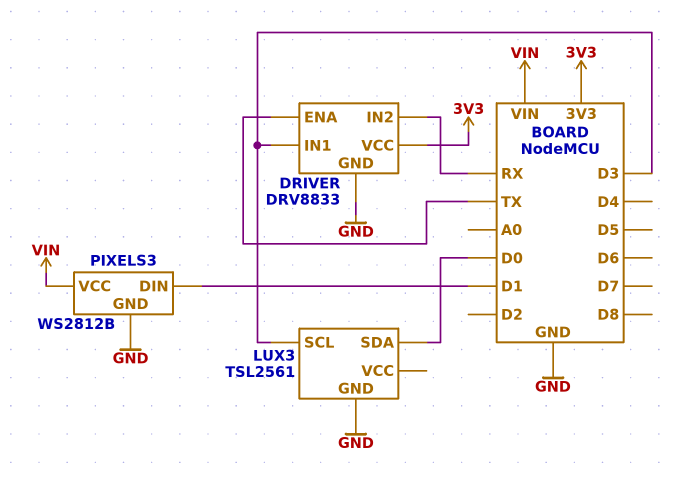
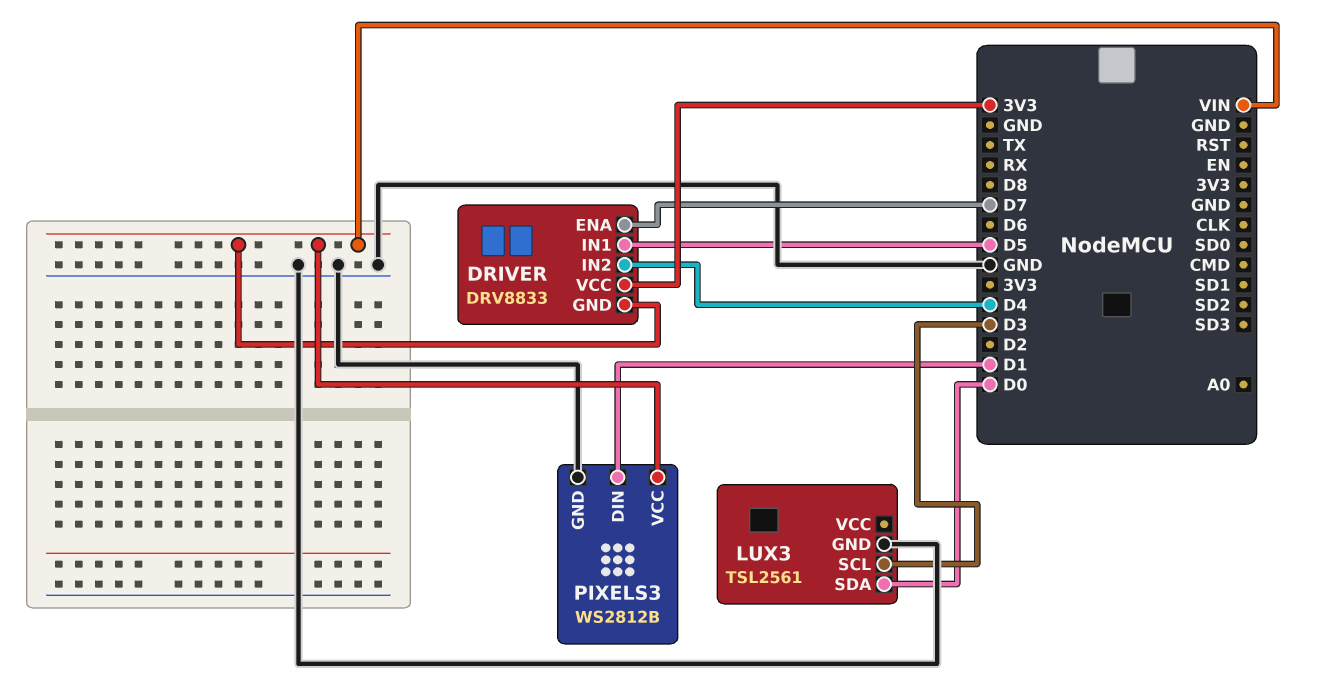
DRIVER pin ENA: TX -> D7
DRIVER pin GND: GND -> VIN
DRIVER pin IN1: D3 -> D5
DRIVER pin IN2: RX -> D4

